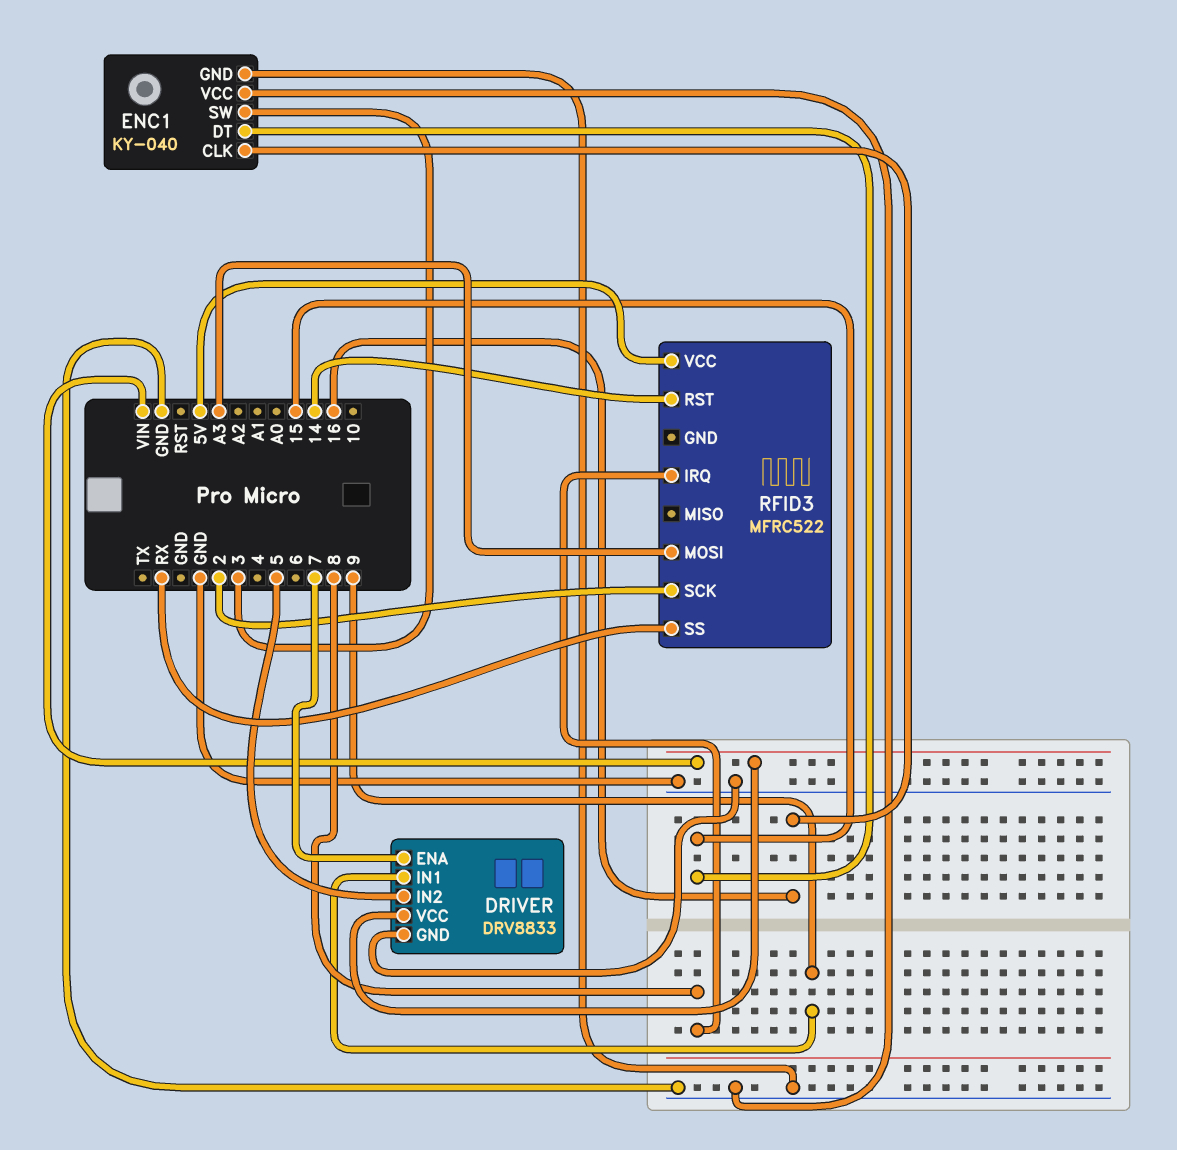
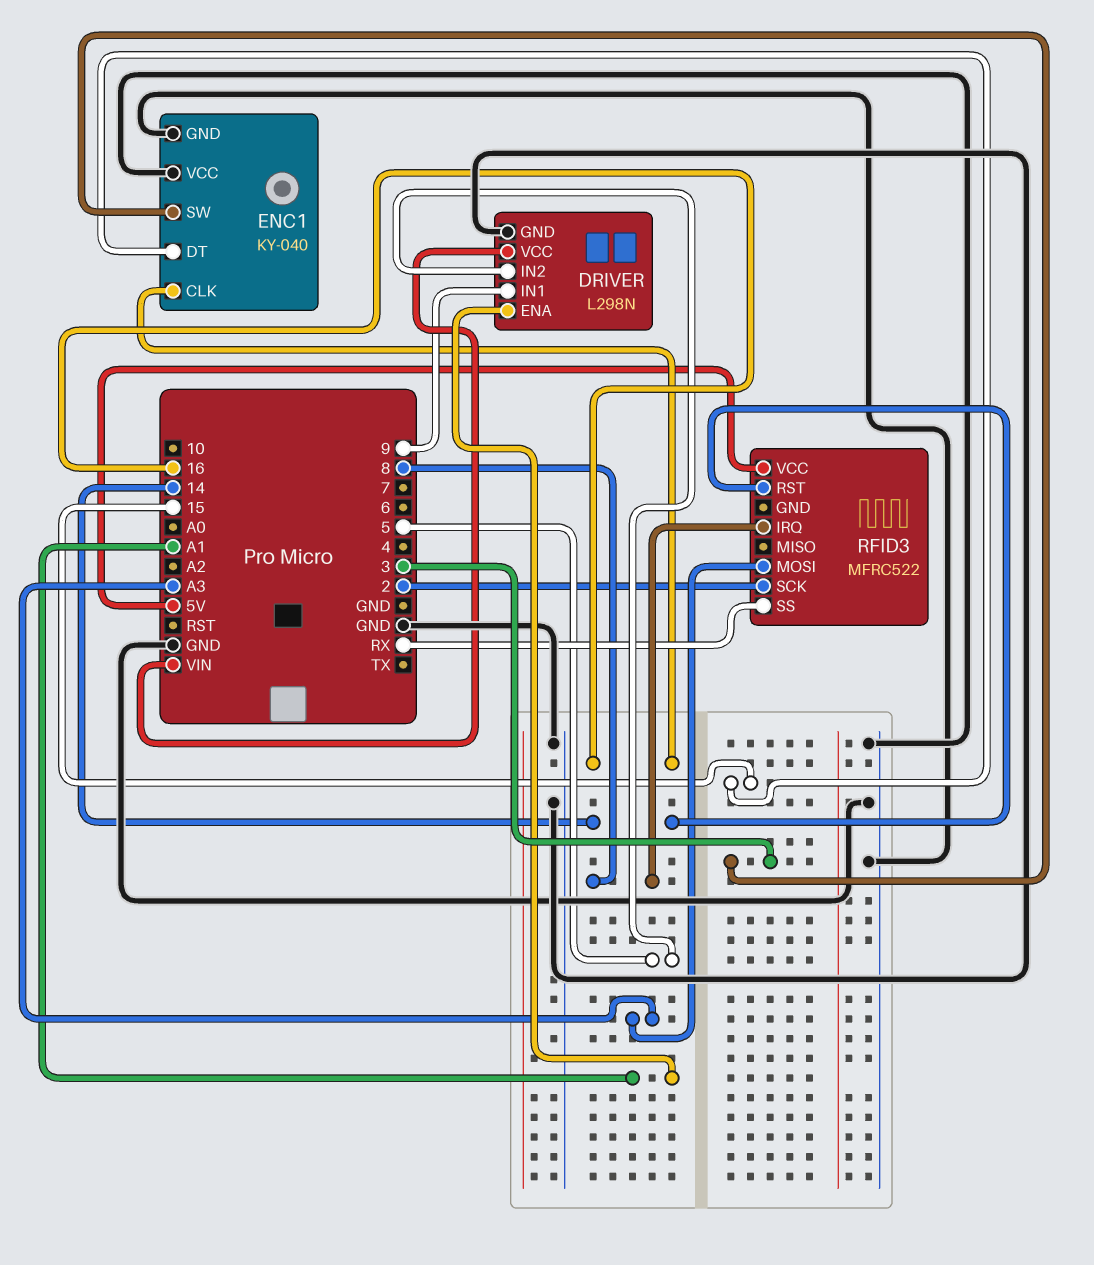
DRIVER: DRV8833 -> L298N
DRIVER pin ENA: 7 -> A1

